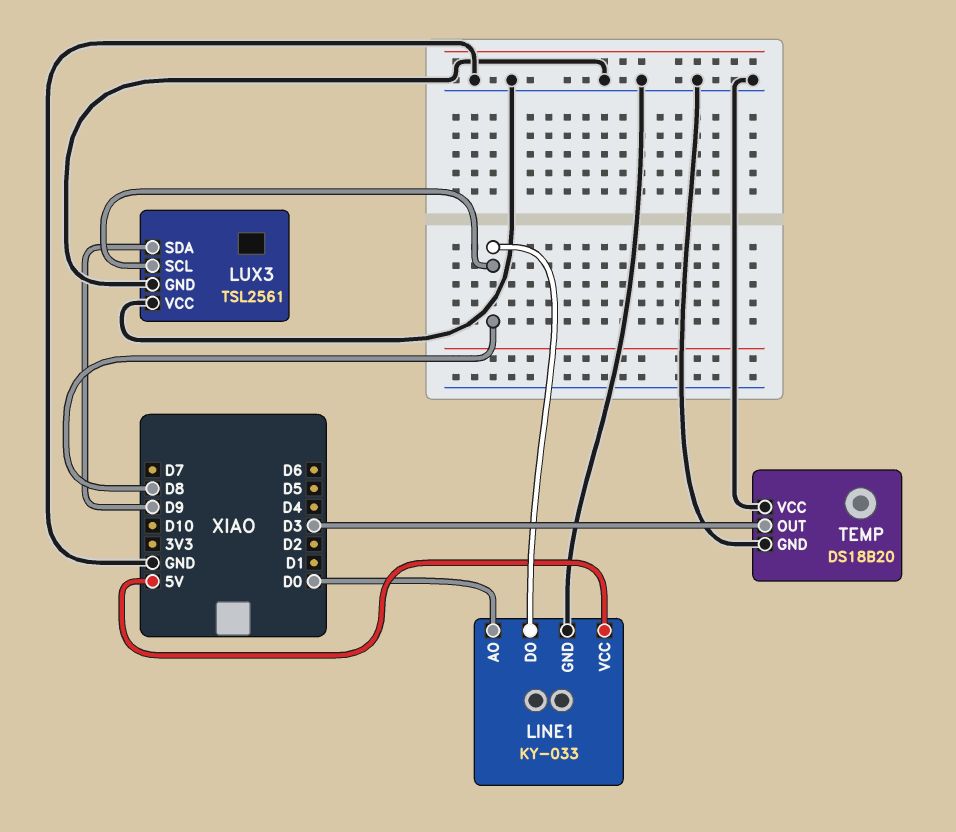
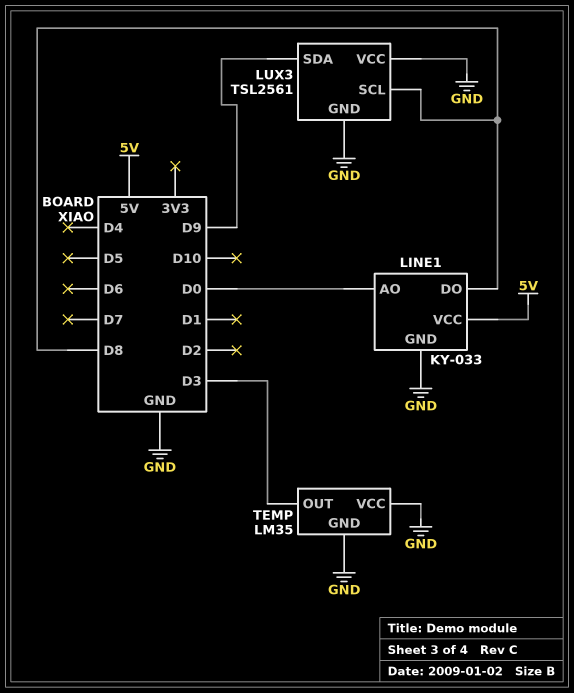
TEMP: DS18B20 -> LM35

